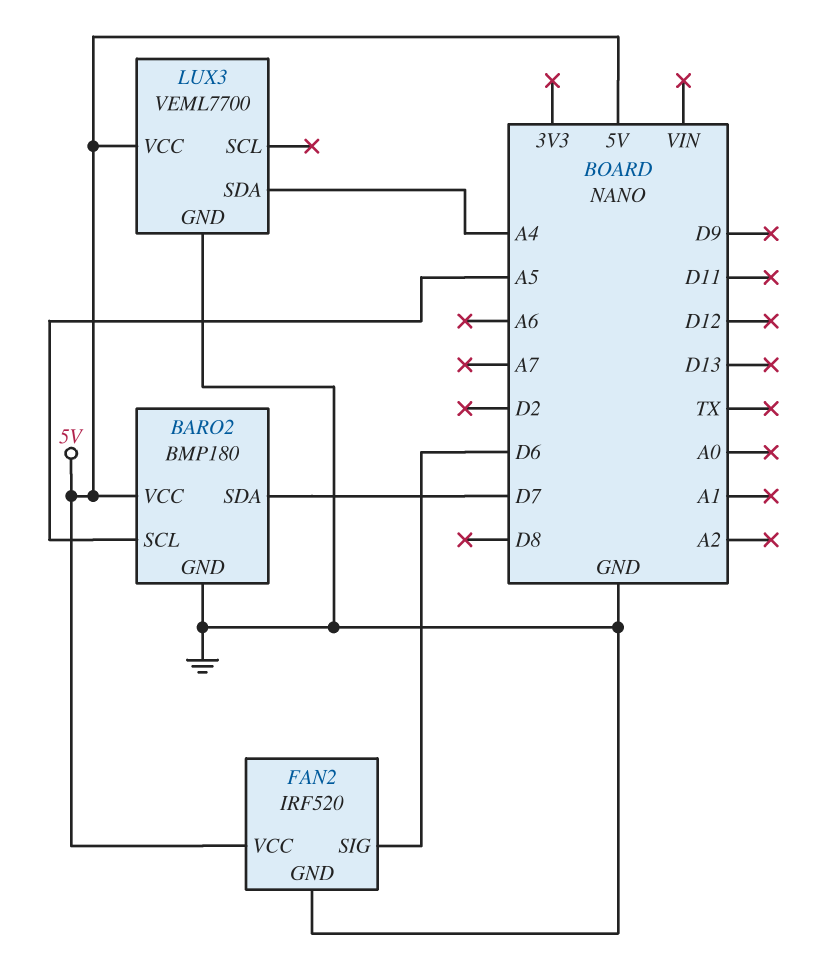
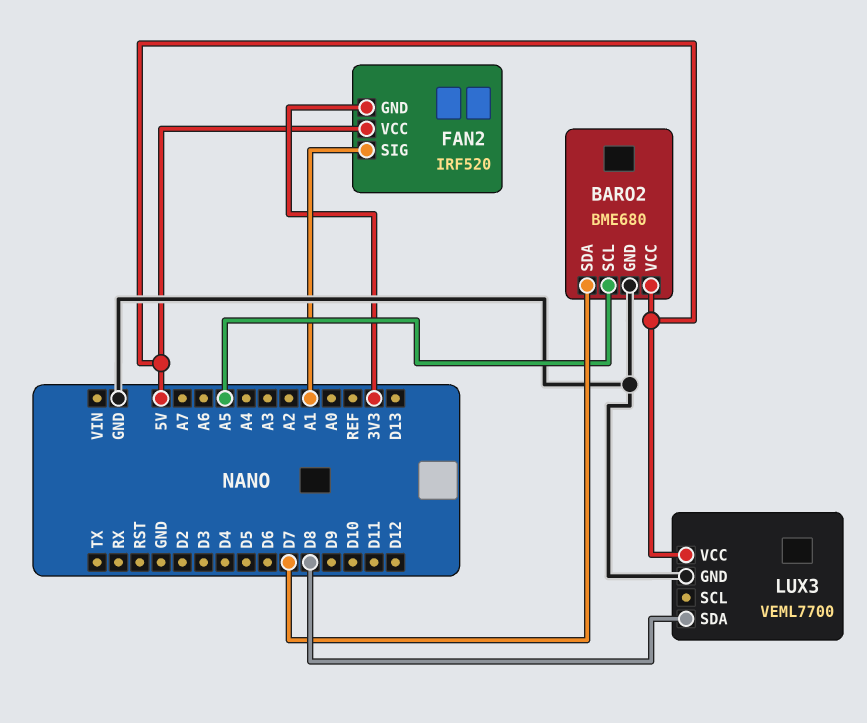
BARO2: BMP180 -> BME680
FAN2 pin GND: GND -> 3V3
FAN2 pin SIG: D6 -> A1
LUX3 pin SDA: A4 -> D8

